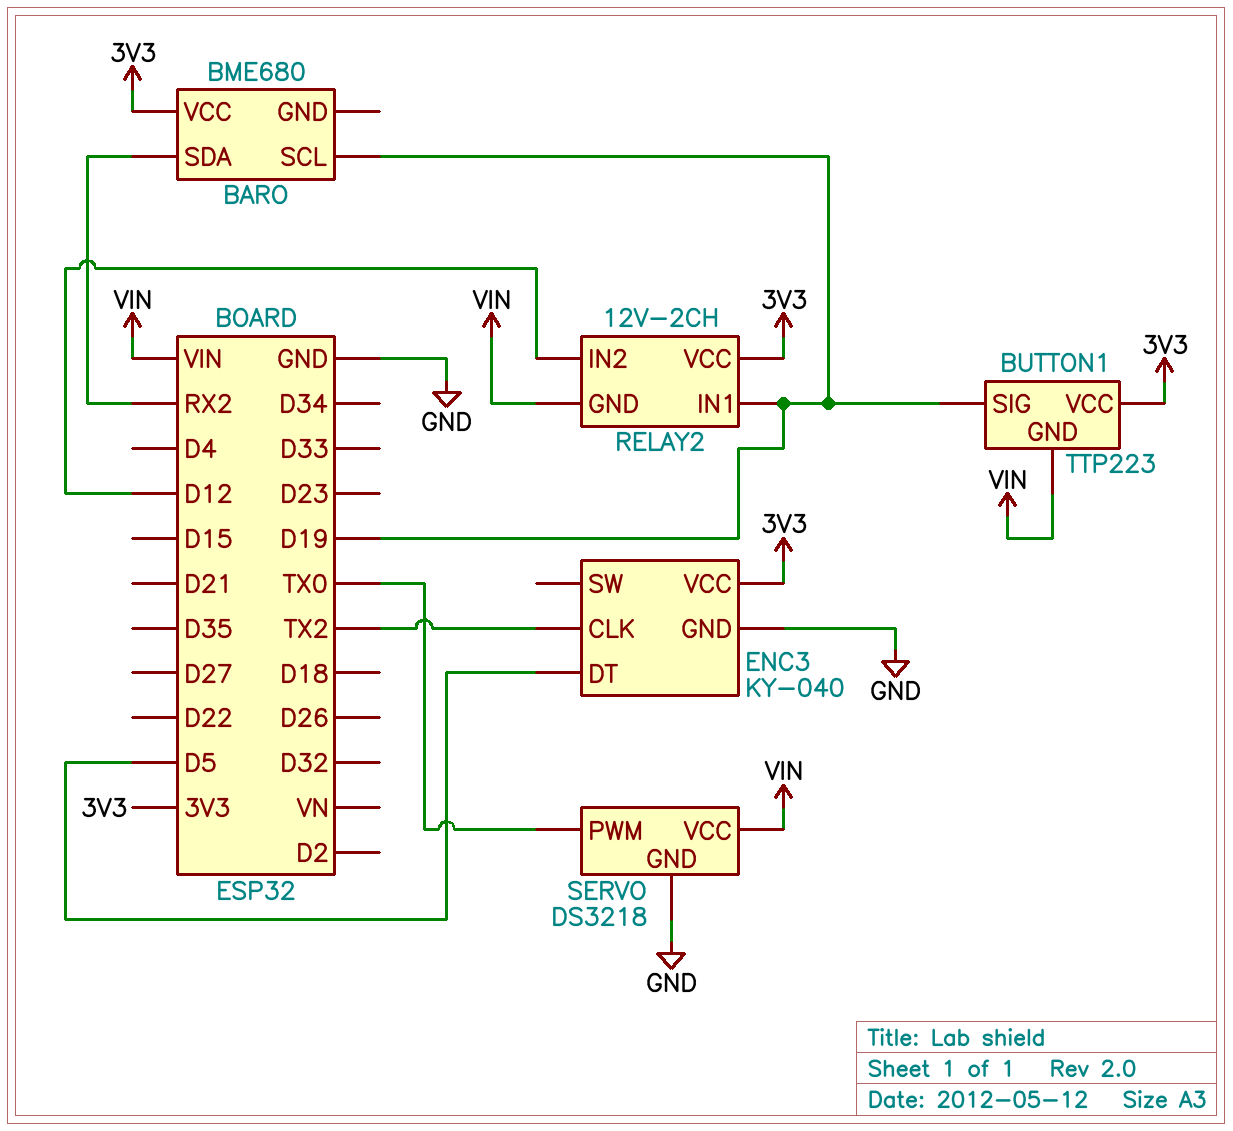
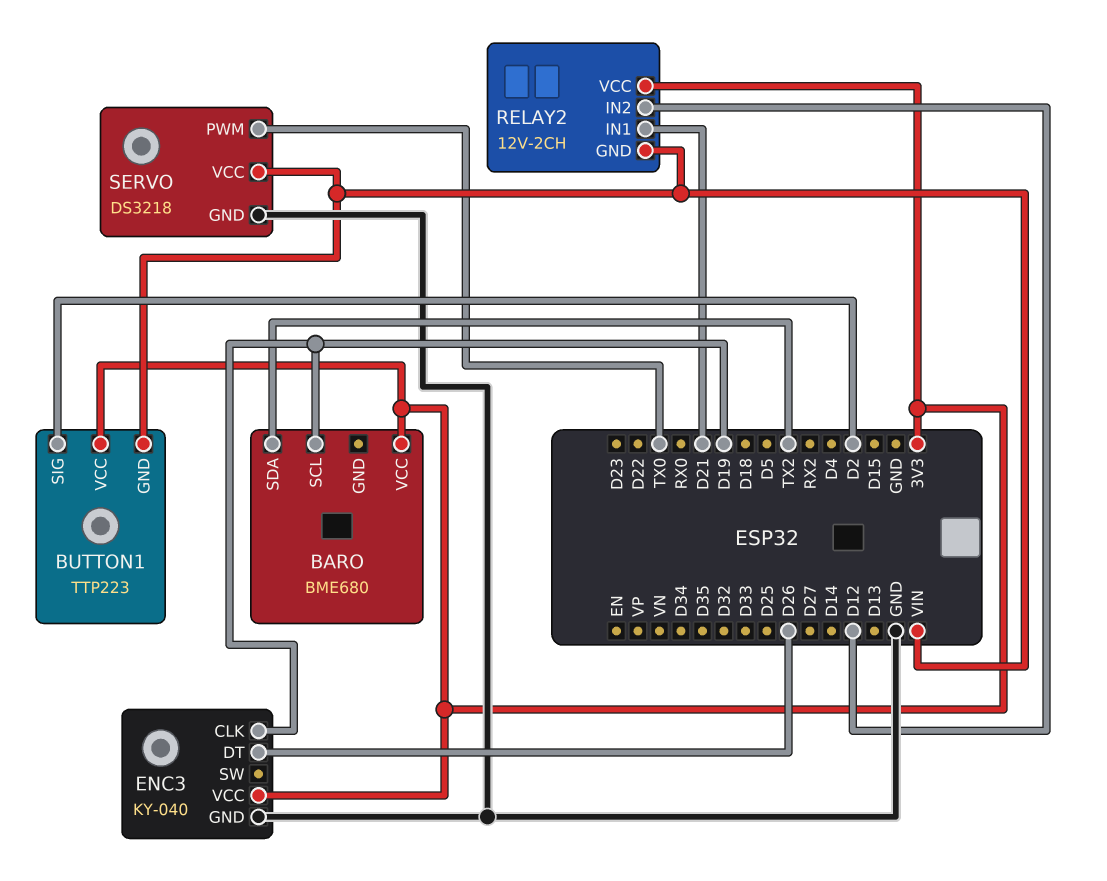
BARO pin SDA: RX2 -> TX2
BUTTON1 pin SIG: D19 -> D2
ENC3 pin CLK: TX2 -> D19
ENC3 pin DT: D5 -> D26
RELAY2 pin IN1: D19 -> D21

